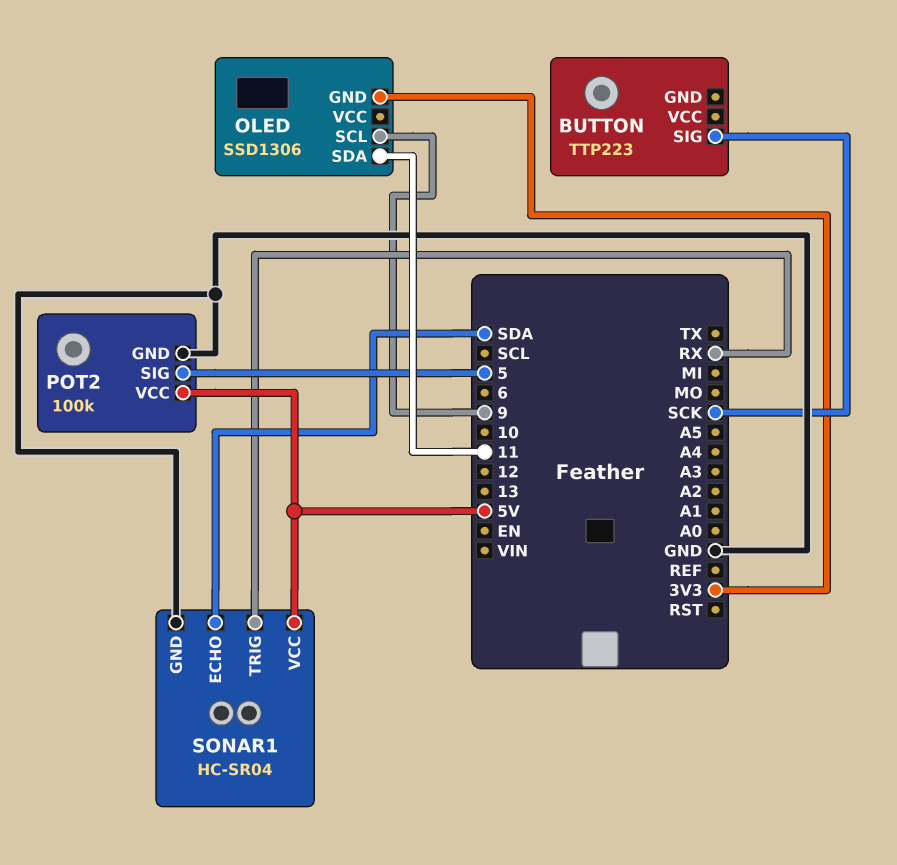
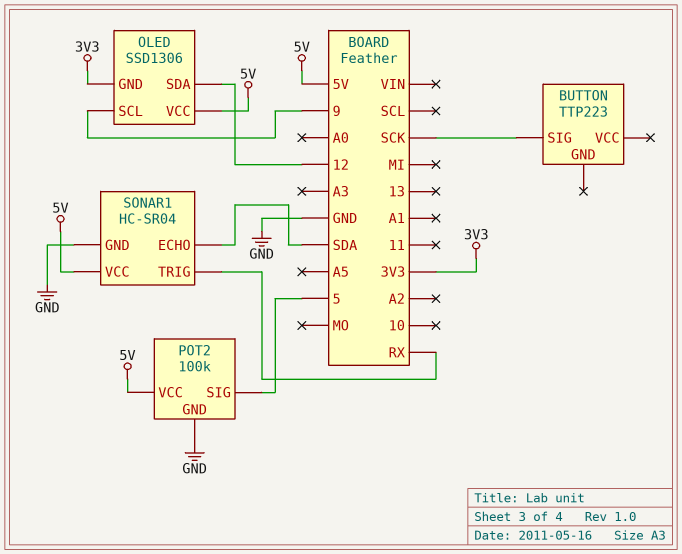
OLED pin SDA: 11 -> 12
OLED pin VCC: none -> 5V

